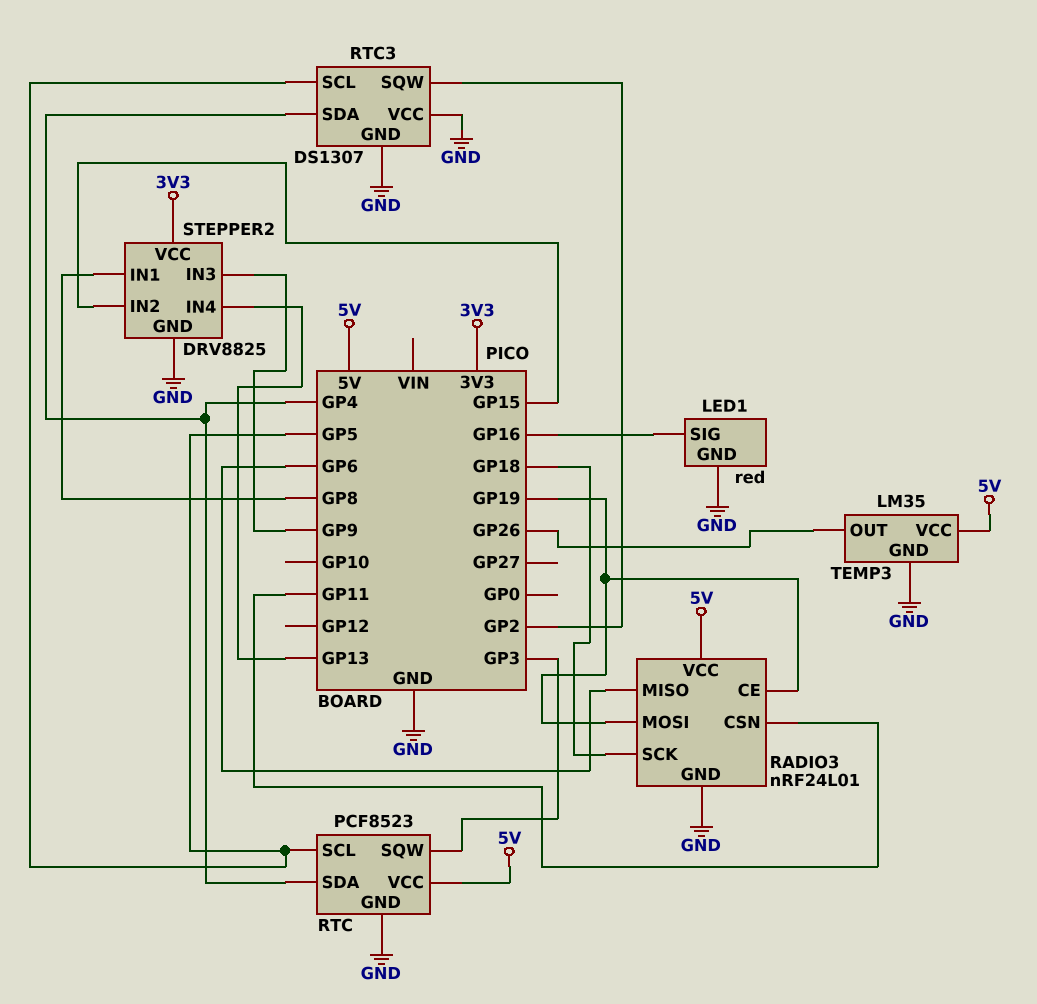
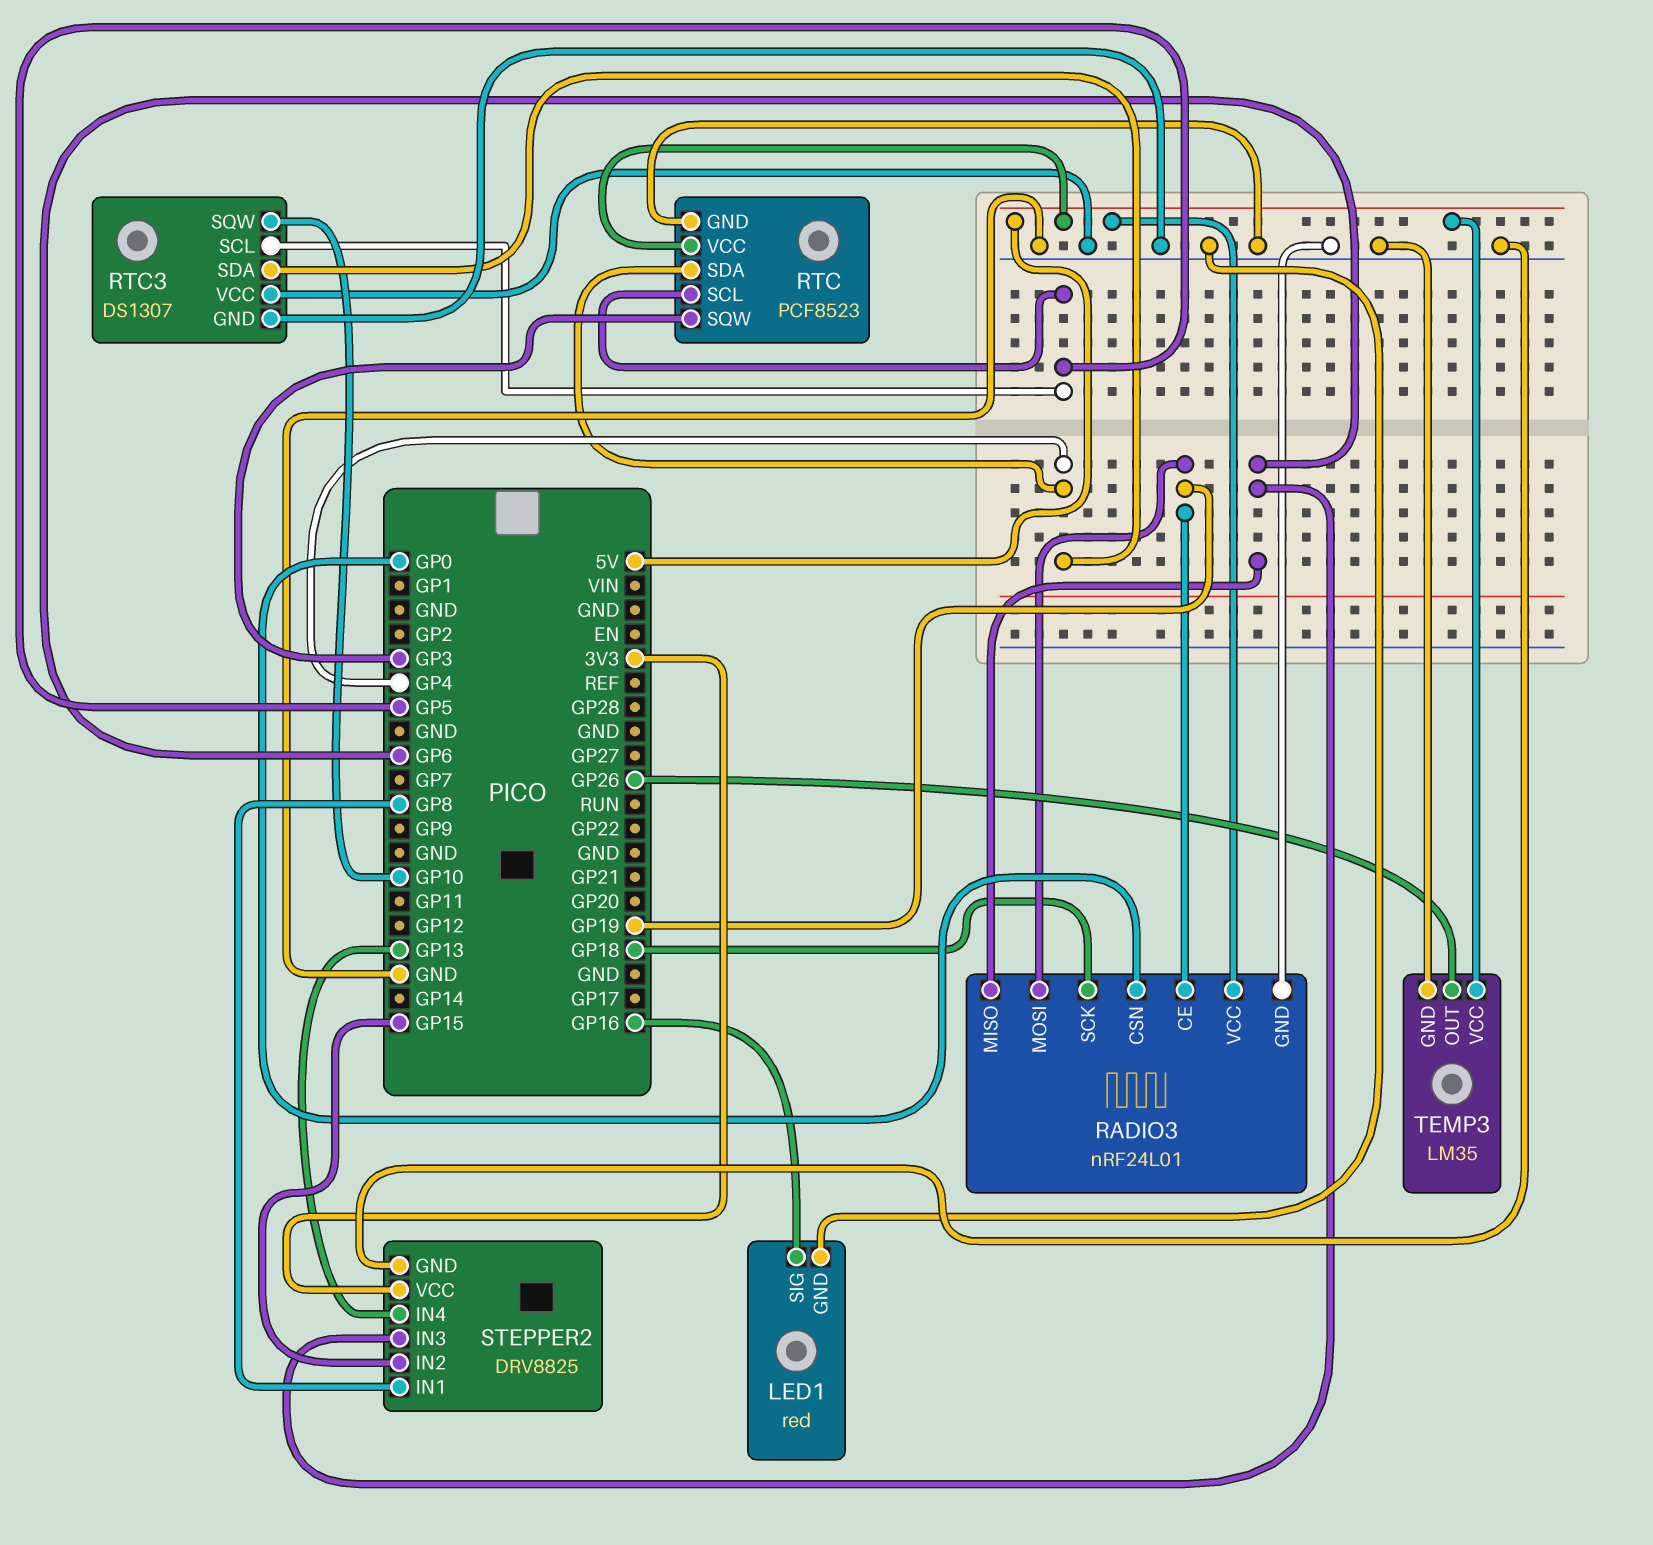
RADIO3 pin CSN: GP11 -> GP0
RTC3 pin SQW: GP2 -> GP10
STEPPER2 pin IN3: GP9 -> GP6

